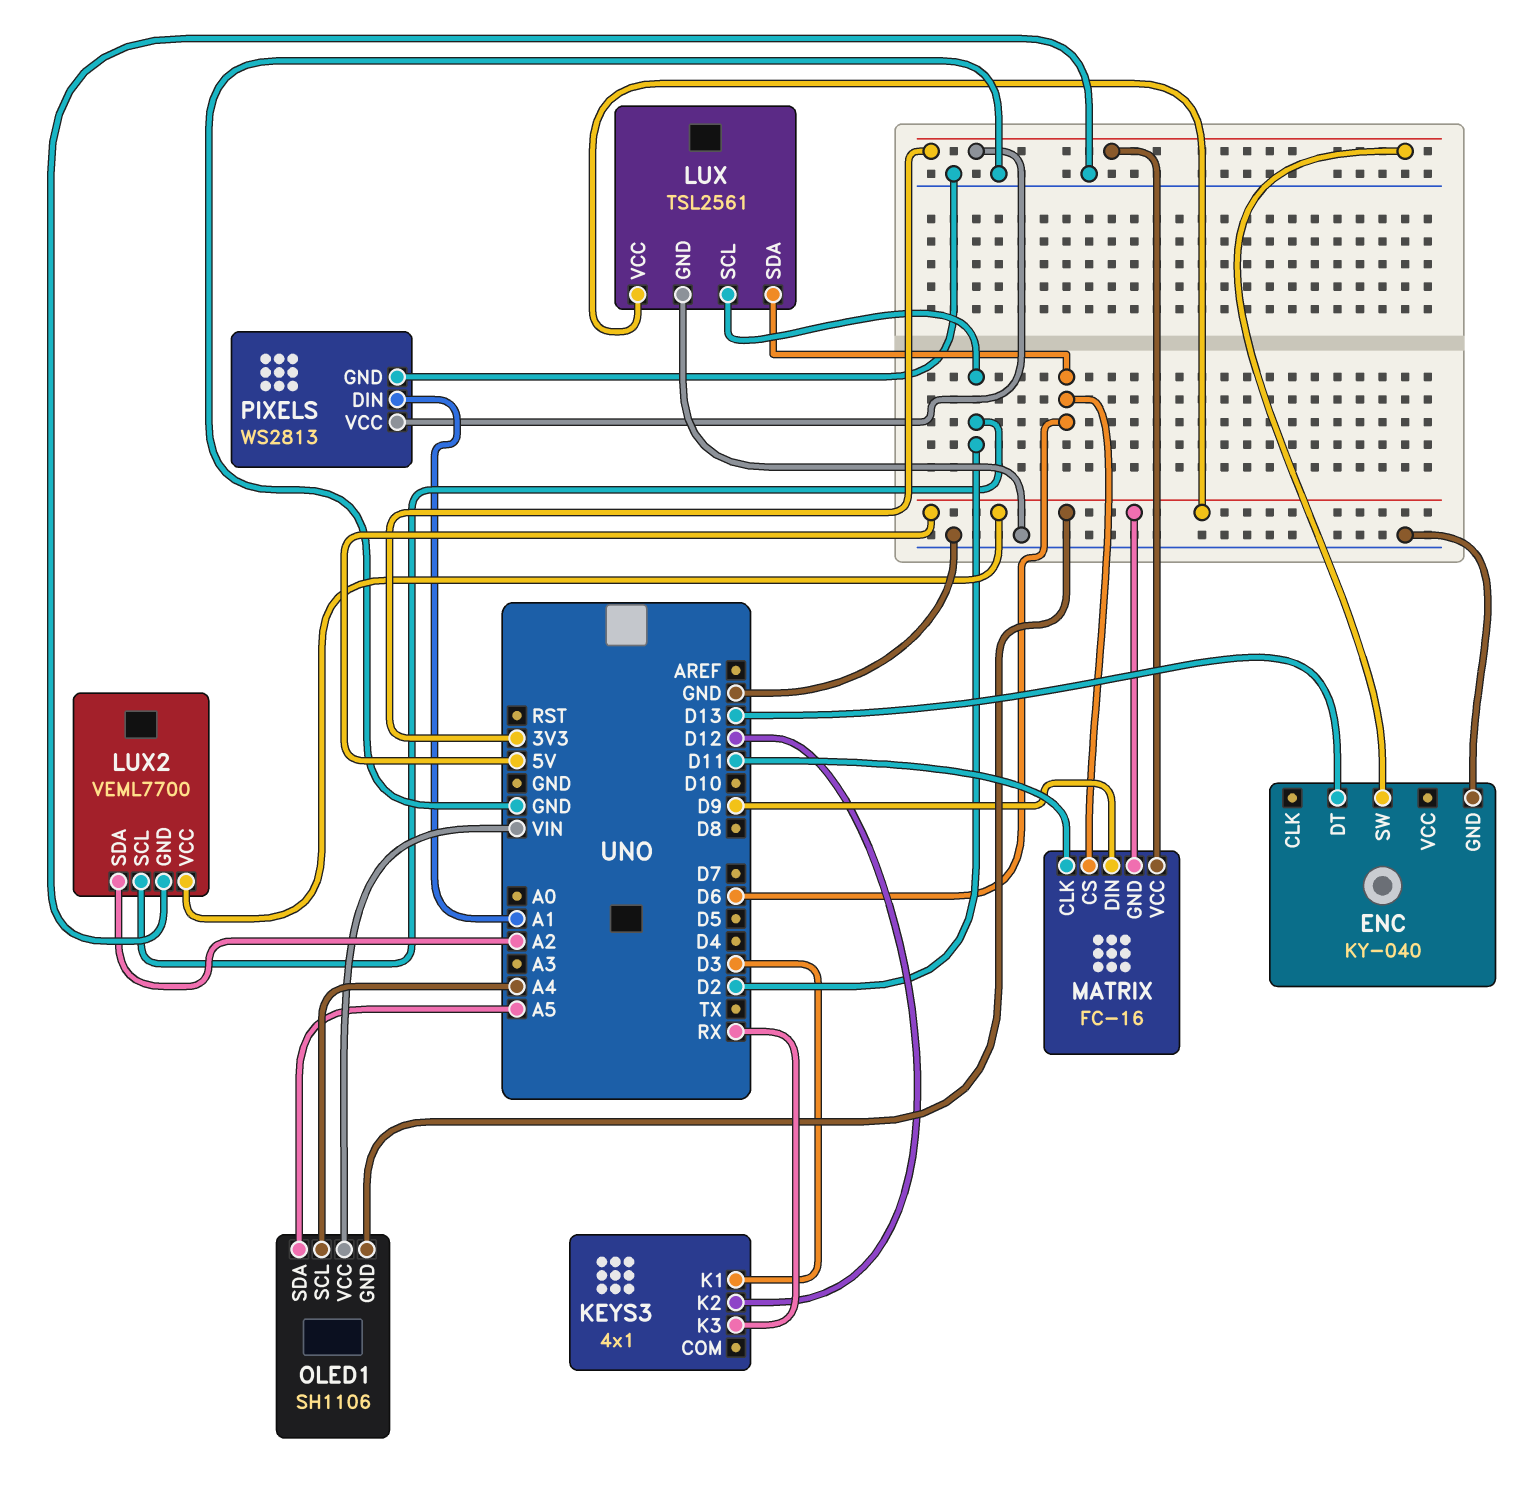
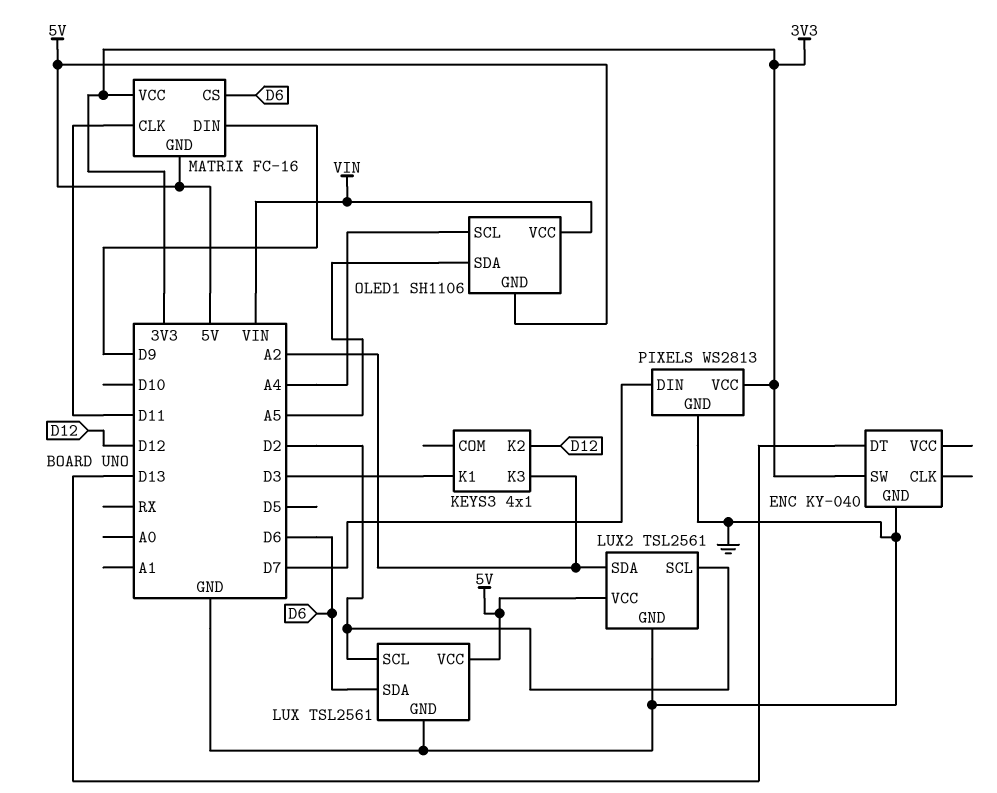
KEYS3 pin K3: RX -> A2
LUX2: VEML7700 -> TSL2561
PIXELS pin DIN: A1 -> D7

